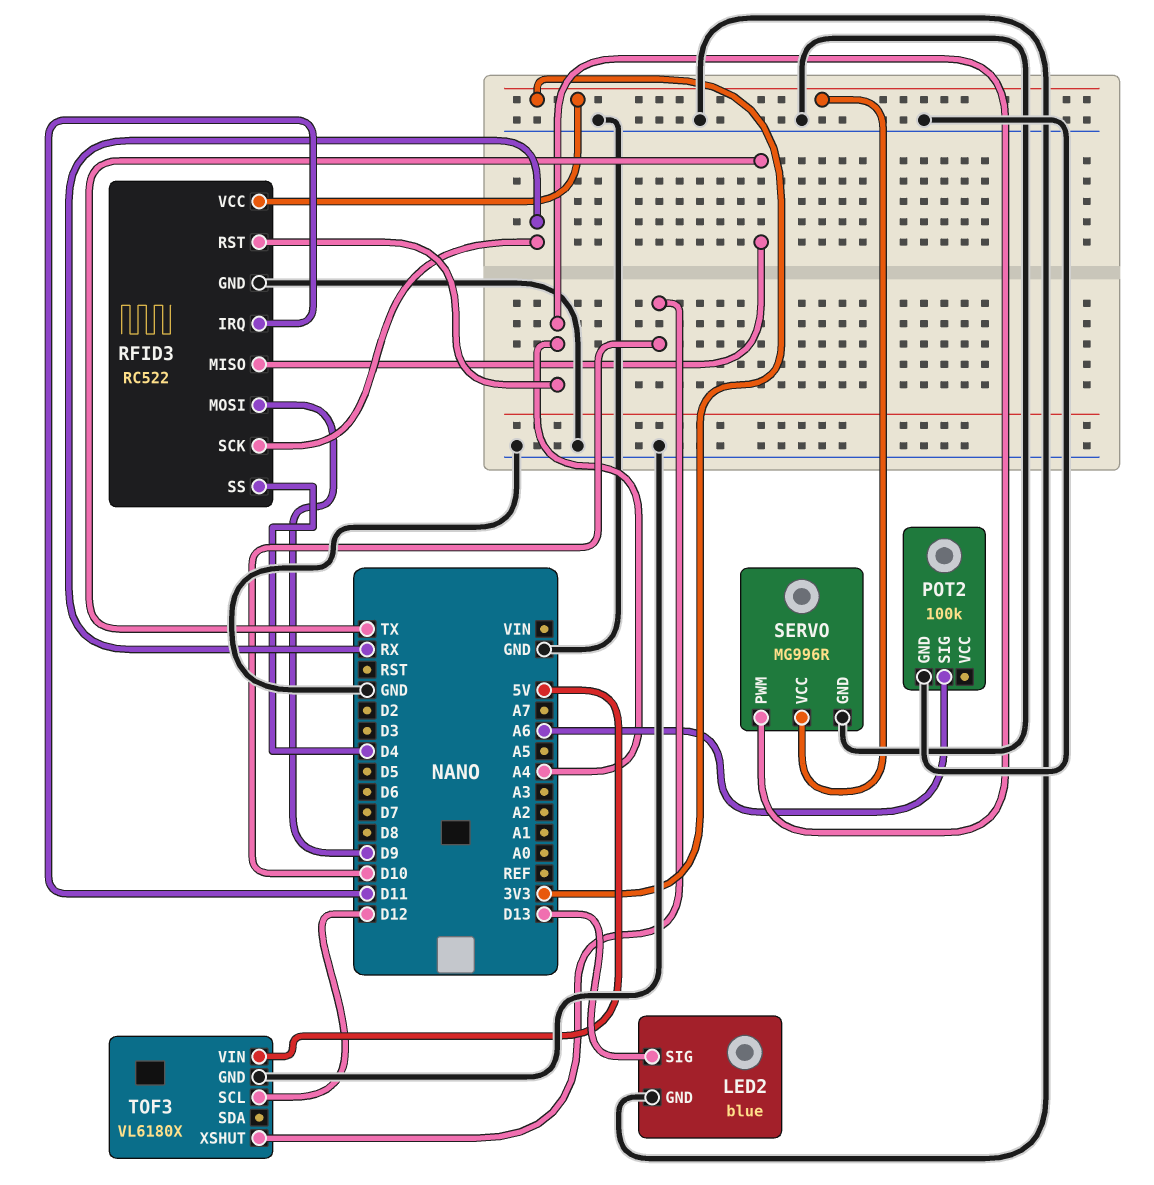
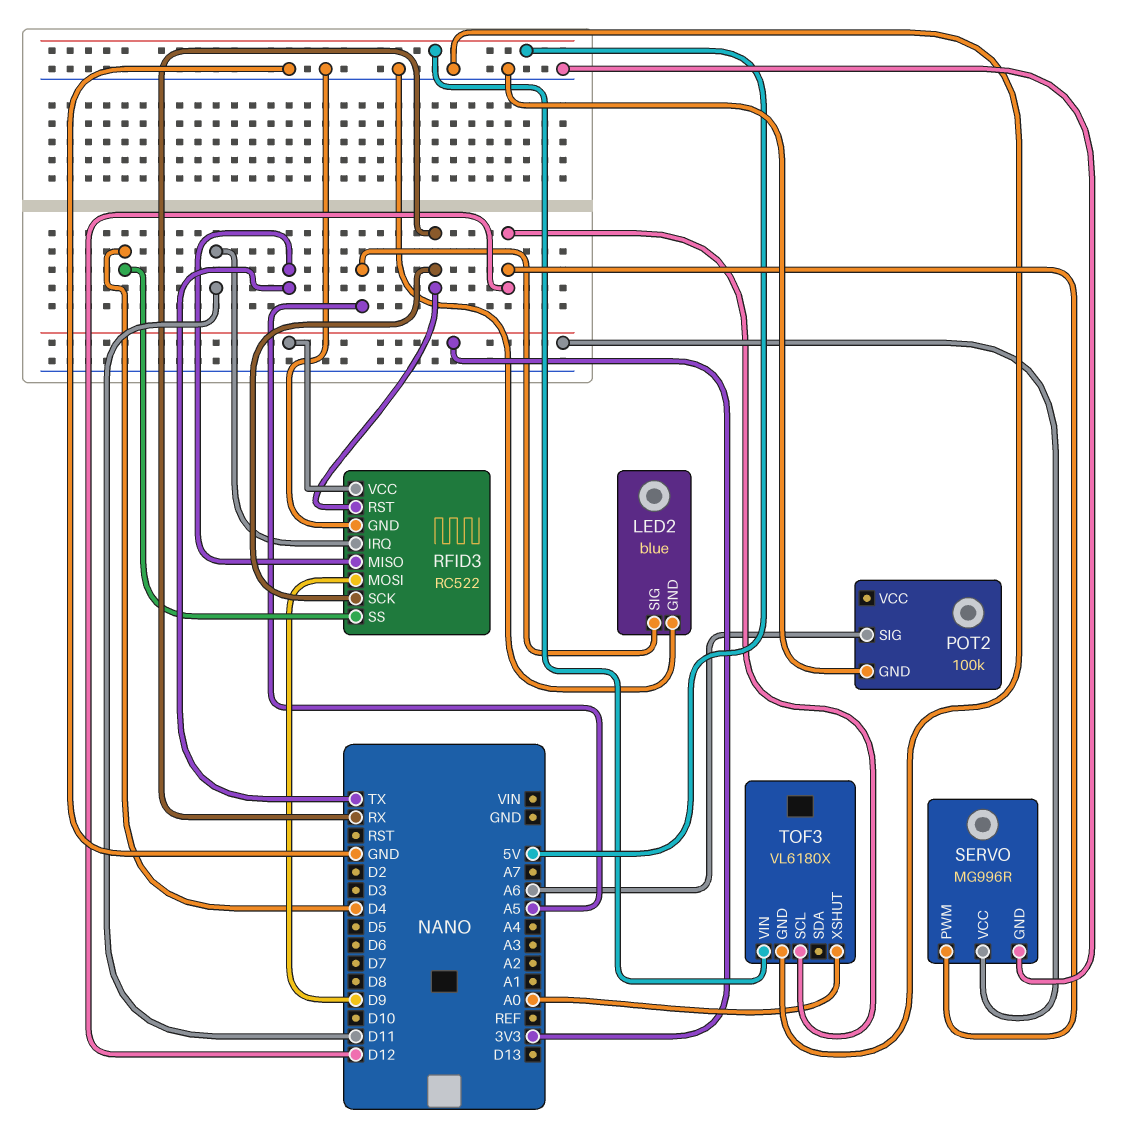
LED2 pin SIG: D13 -> A5
RFID3 pin RST: A4 -> RX
SERVO pin PWM: A4 -> D12
TOF3 pin XSHUT: D10 -> A0

